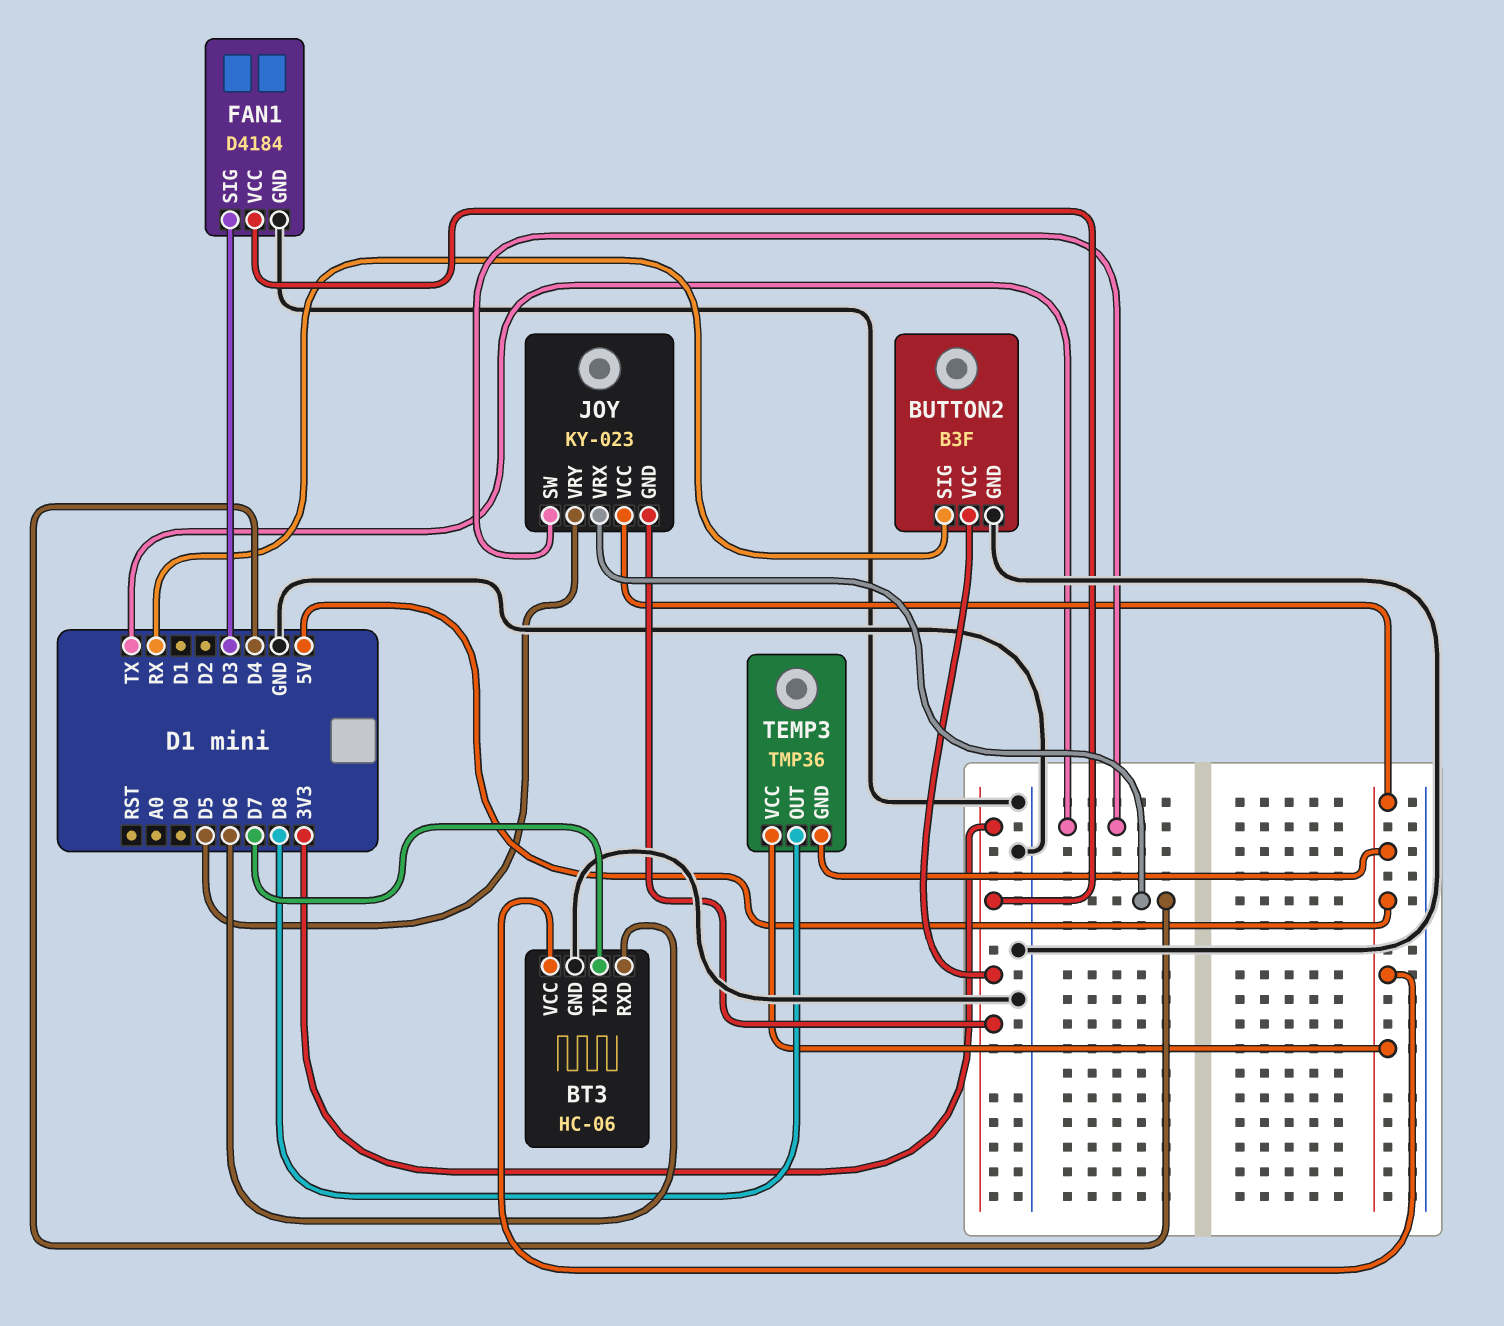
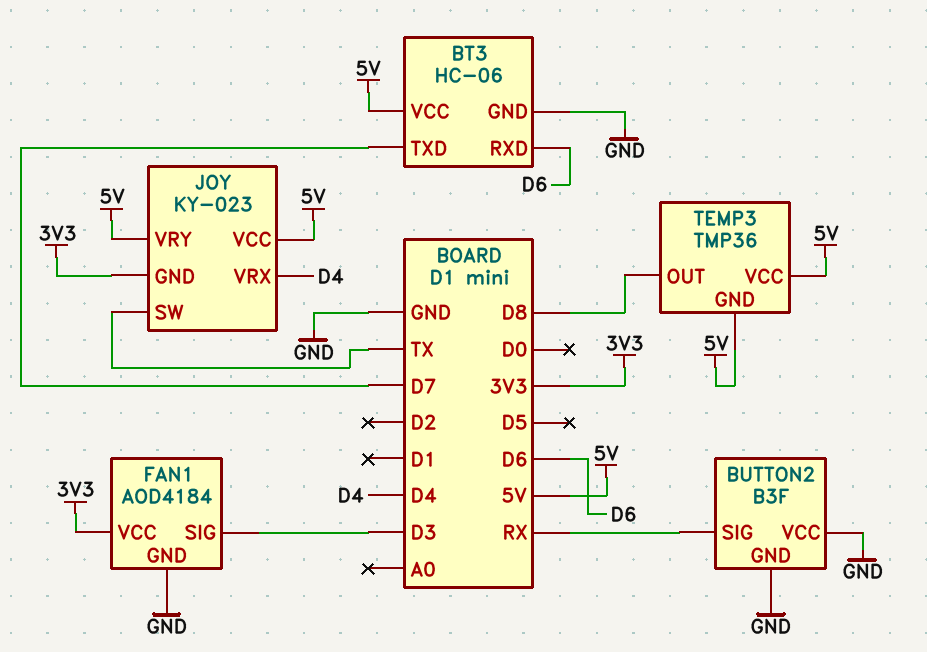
BUTTON2 pin VCC: 3V3 -> GND
FAN1: D4184 -> AOD4184
JOY pin VRY: D5 -> 5V

